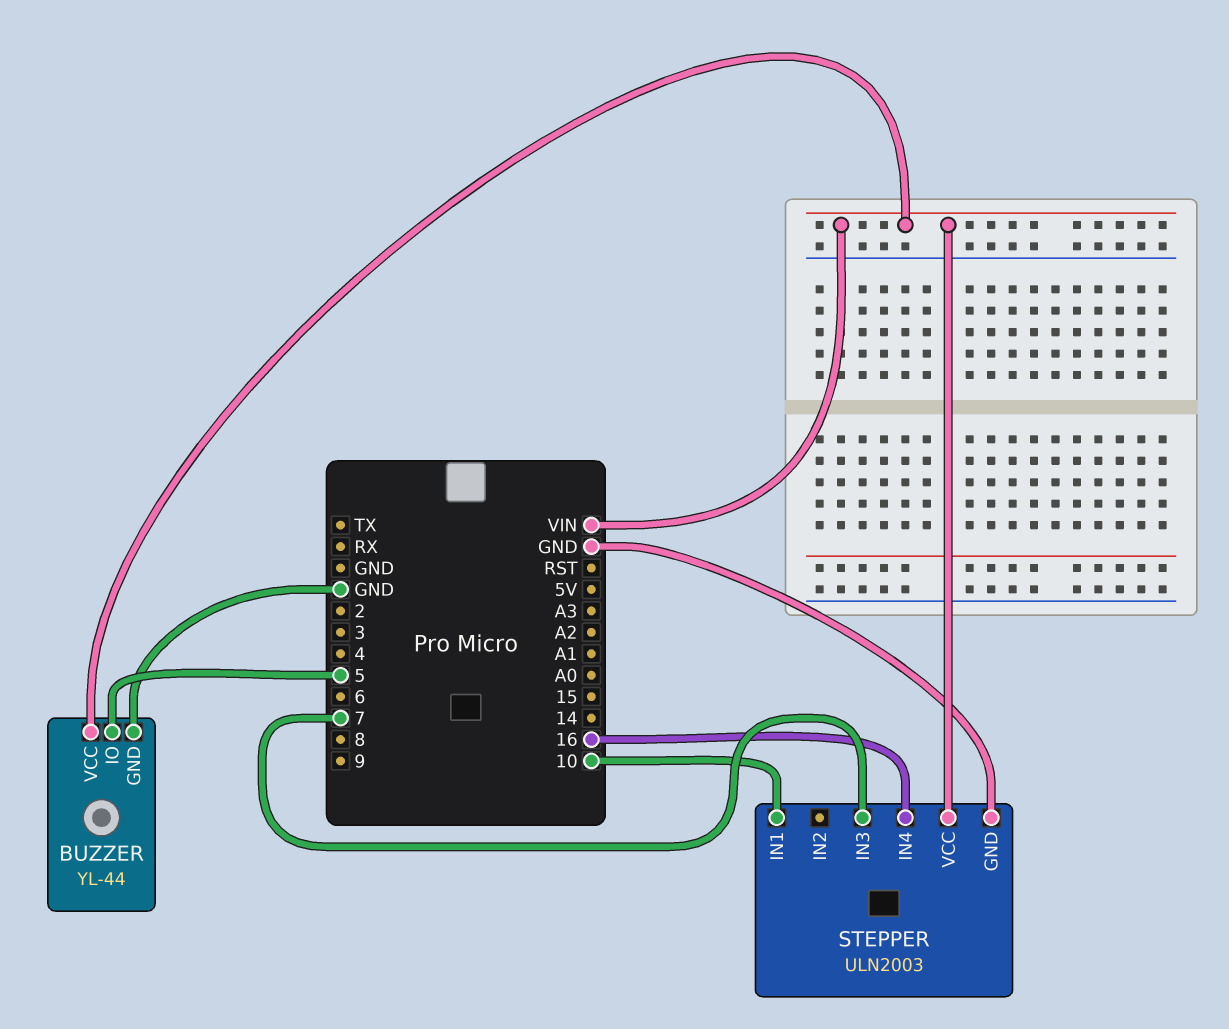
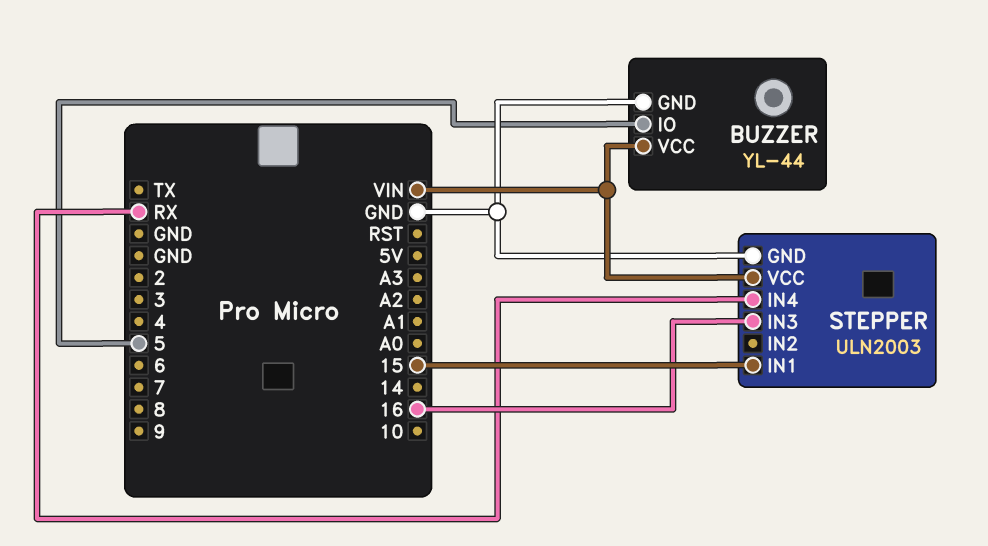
STEPPER pin IN1: 10 -> 15
STEPPER pin IN3: 7 -> 16
STEPPER pin IN4: 16 -> RX

